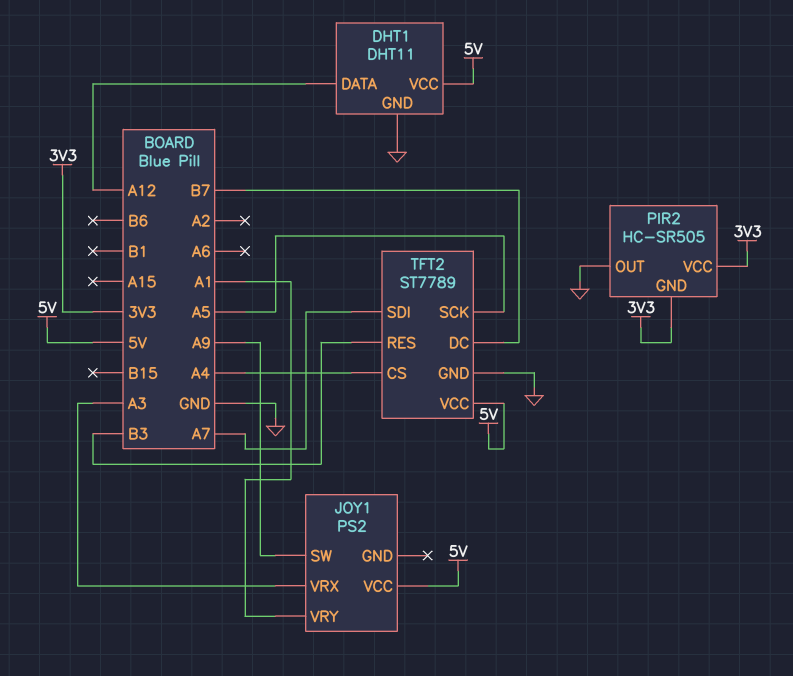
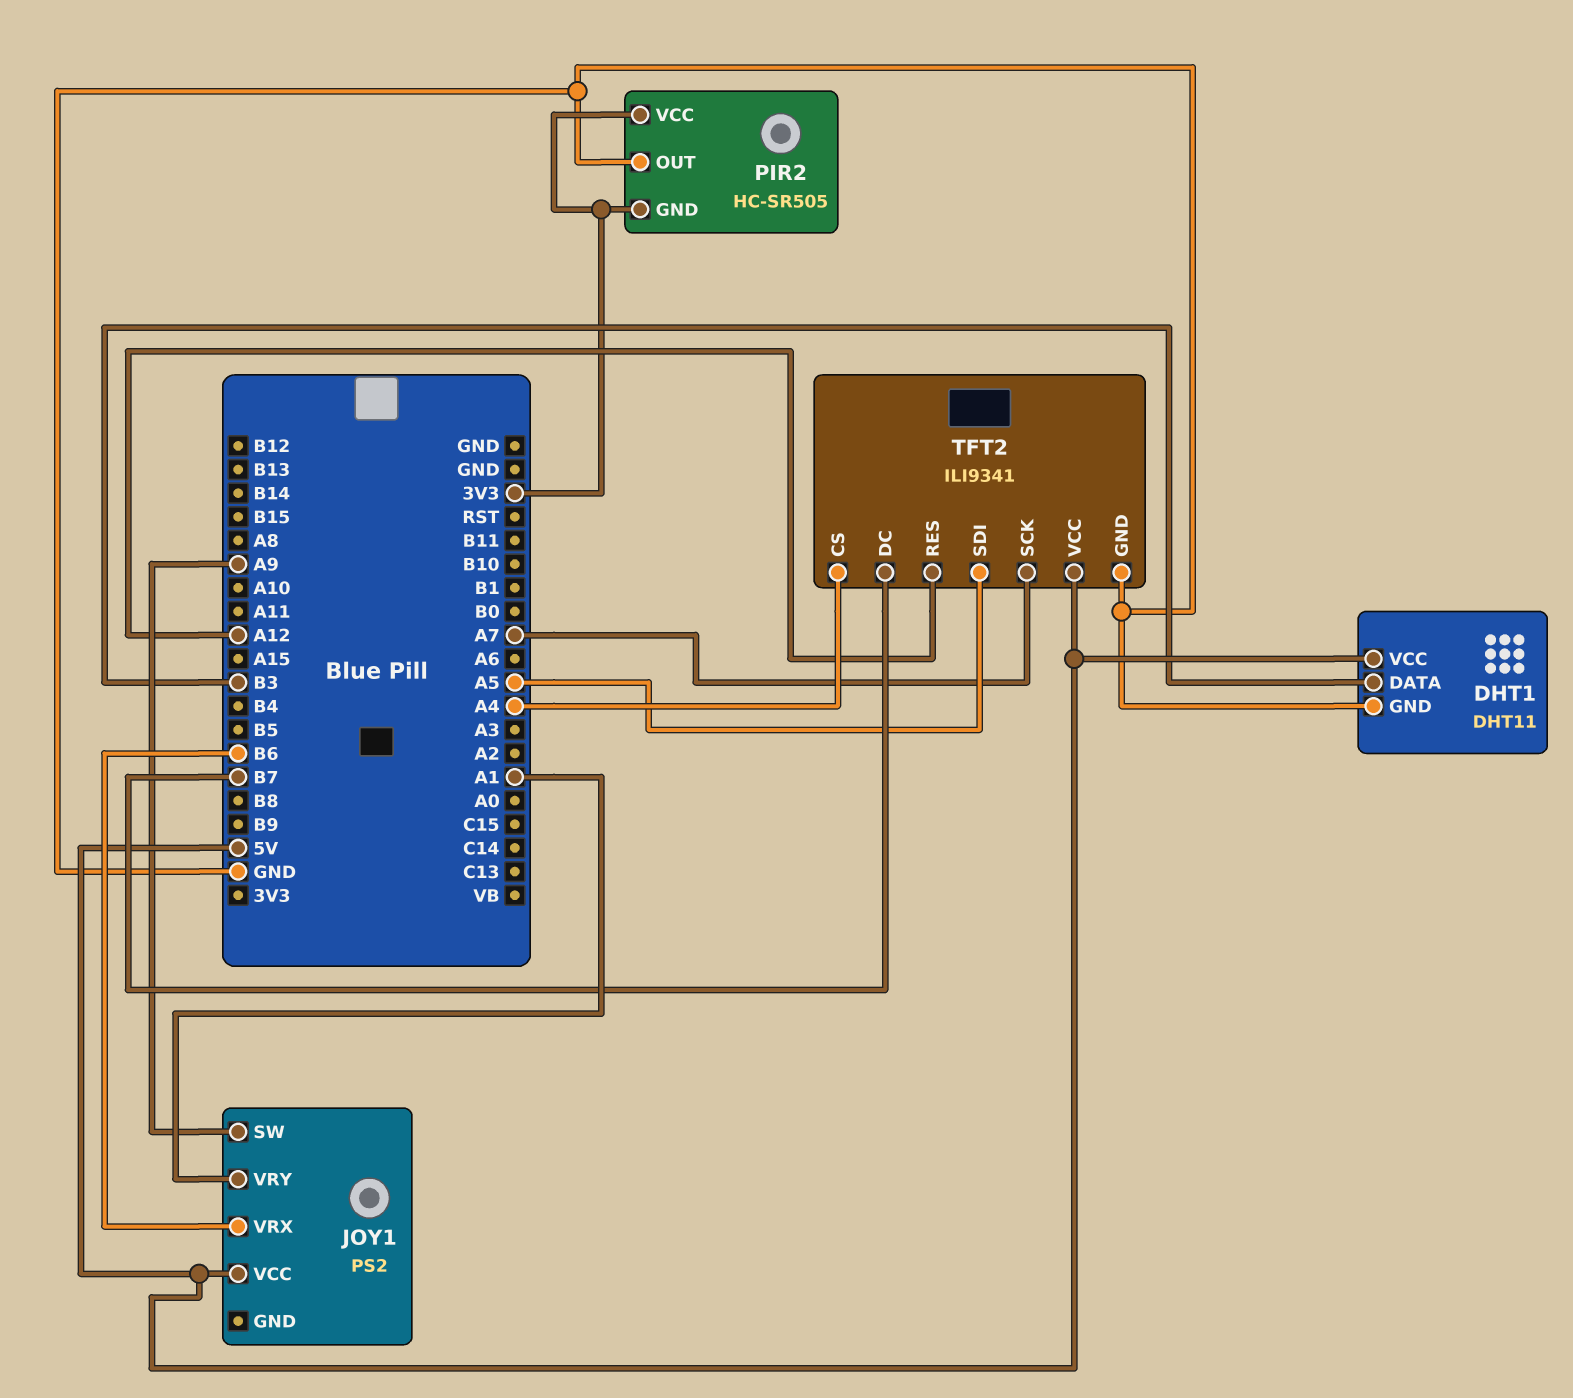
DHT1 pin DATA: A12 -> B3
JOY1 pin VRX: A3 -> B6
TFT2: ST7789 -> ILI9341
TFT2 pin RES: B3 -> A12
TFT2 pin SCK: A5 -> A7
TFT2 pin SDI: A7 -> A5

